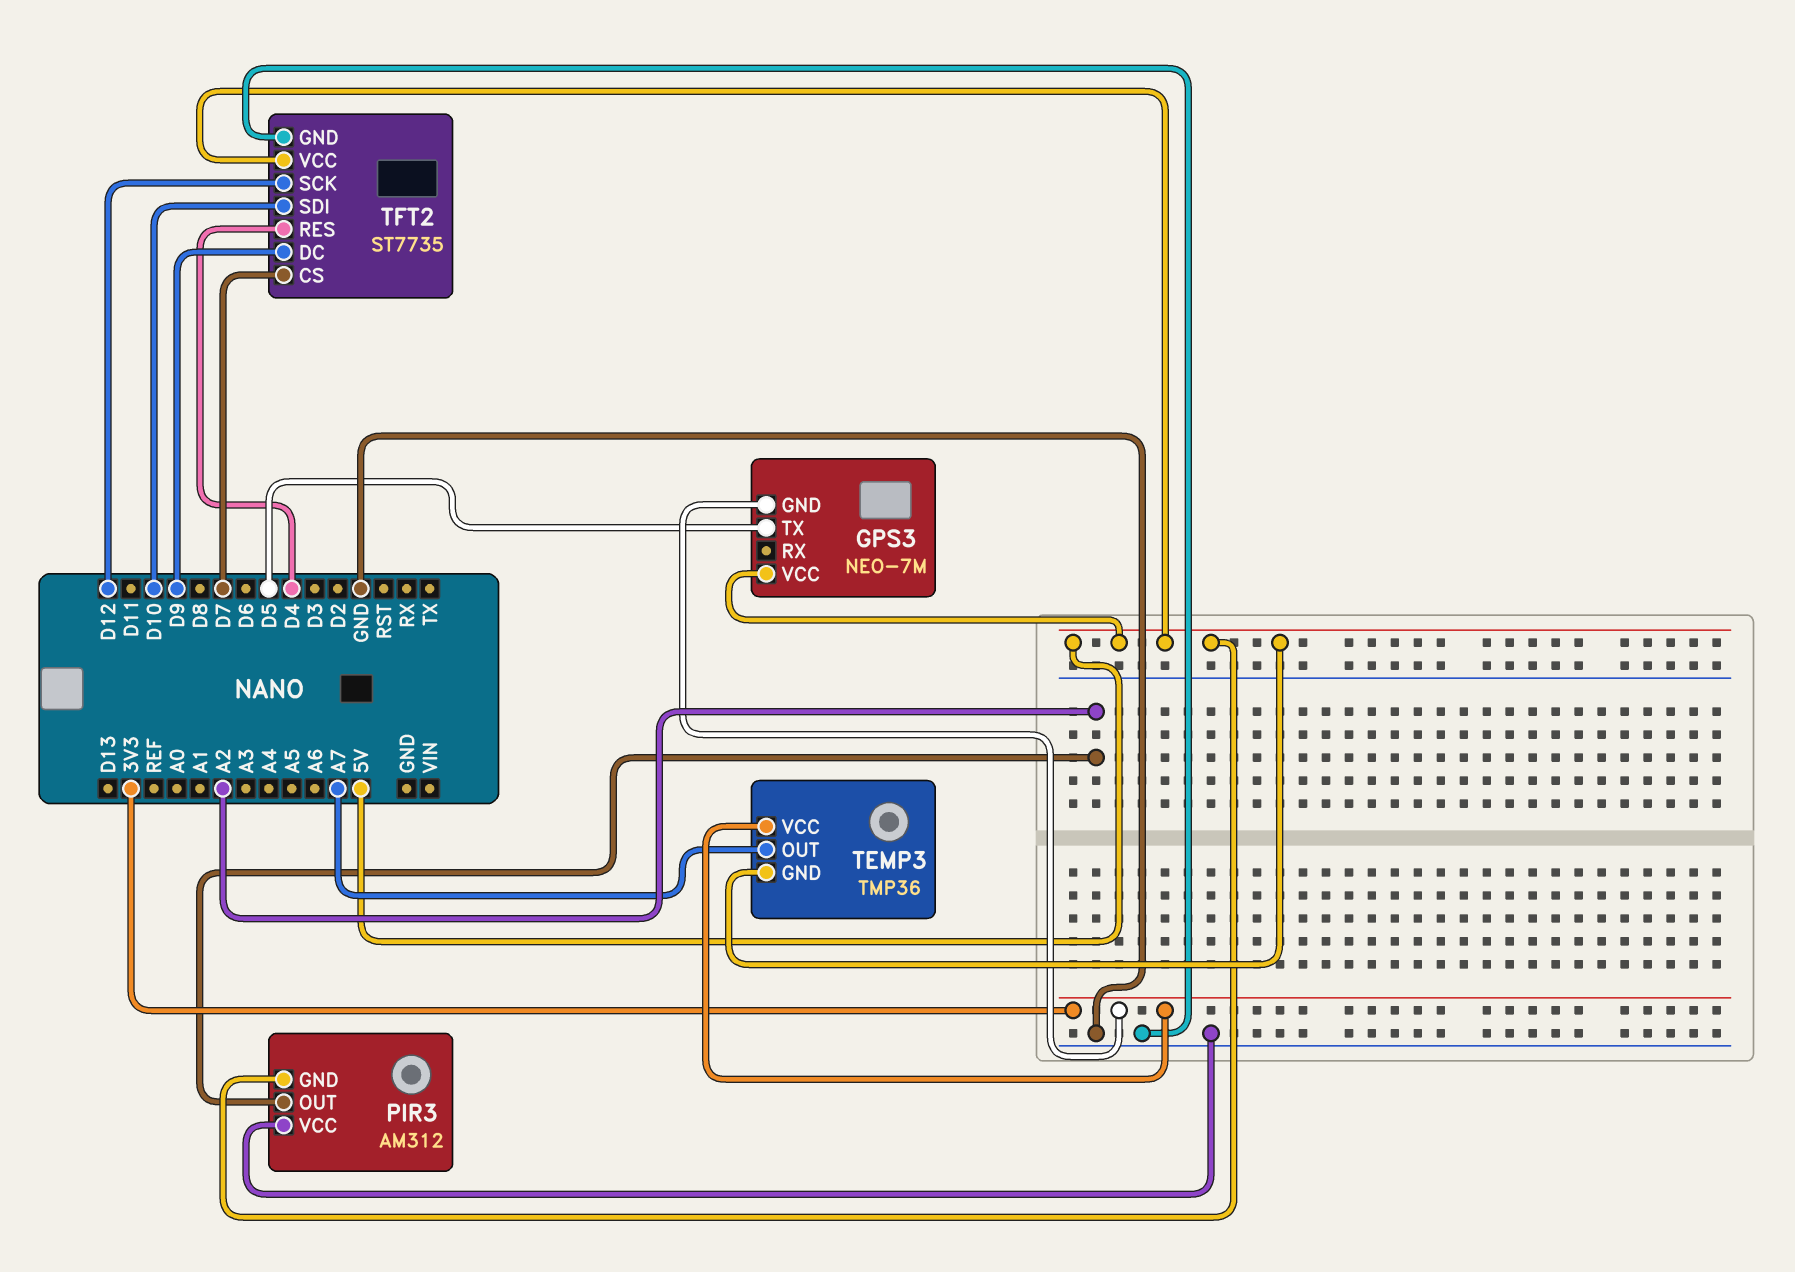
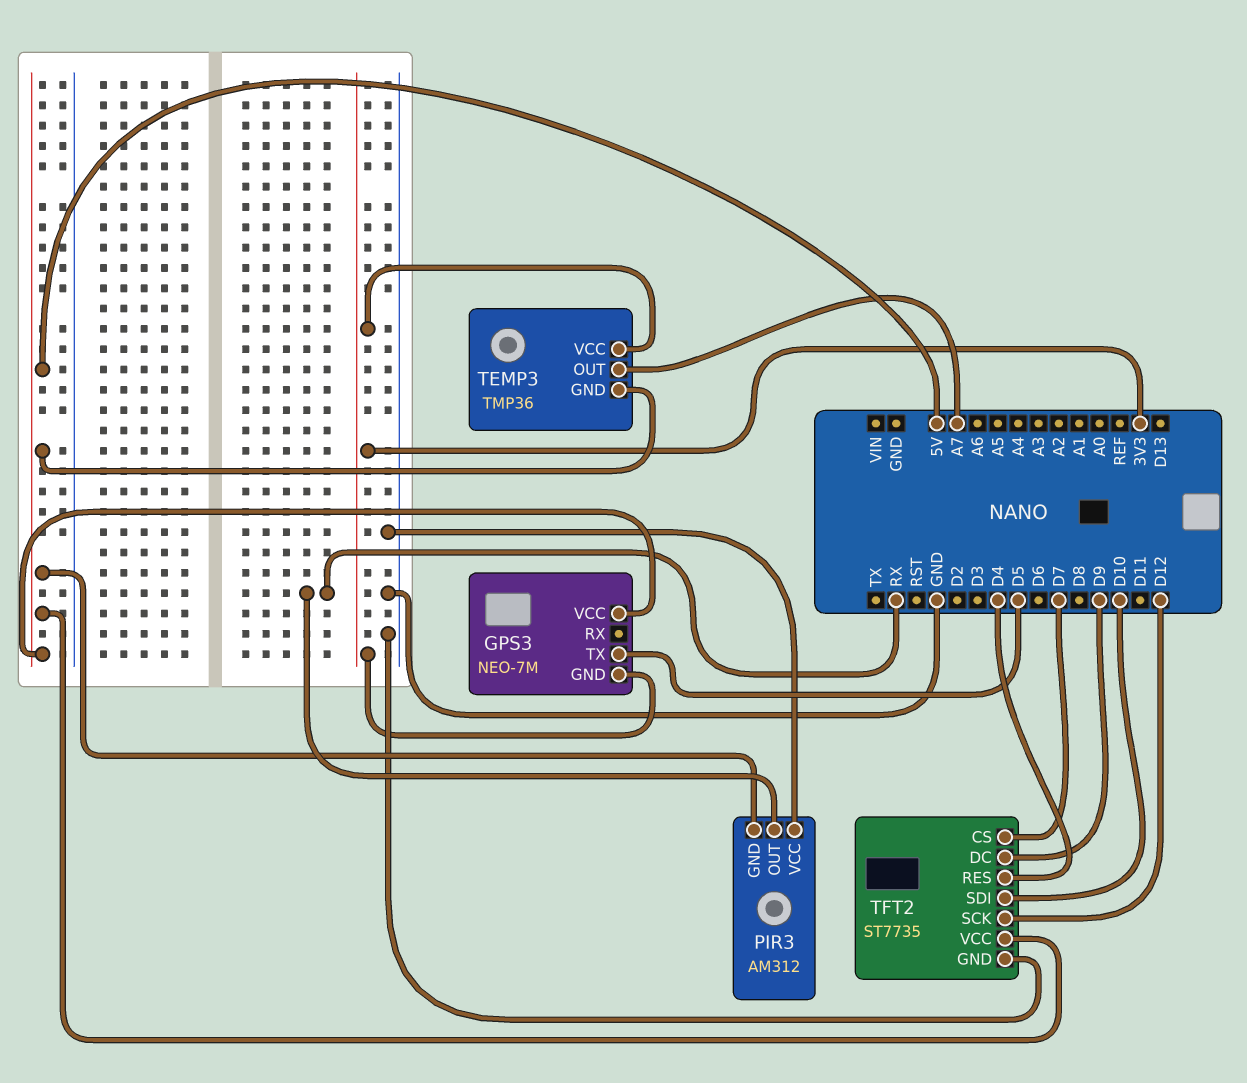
PIR3 pin OUT: A2 -> RX

